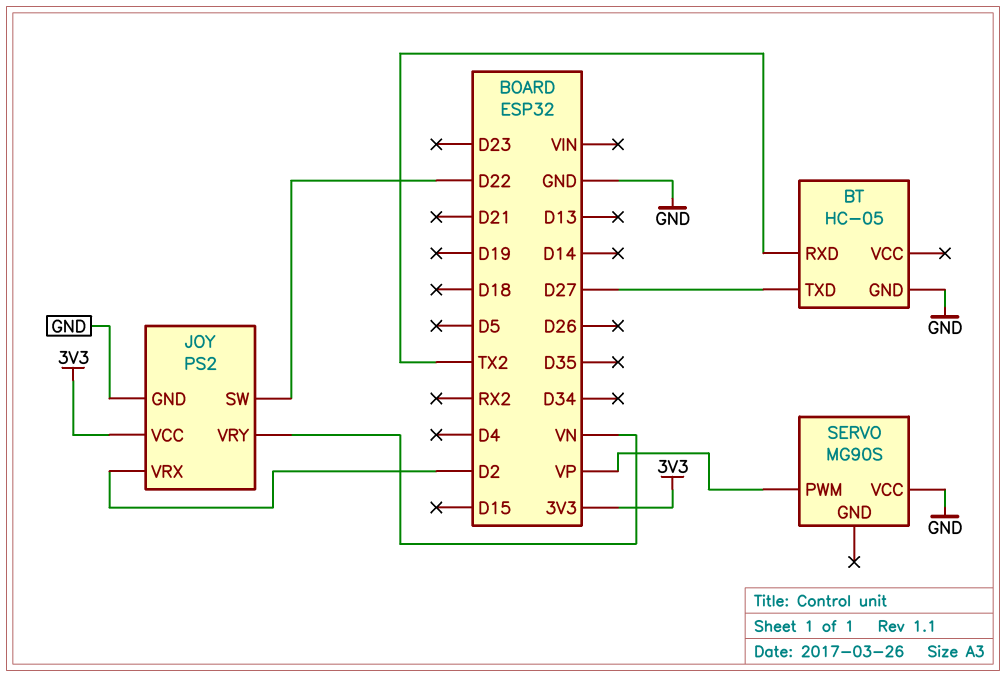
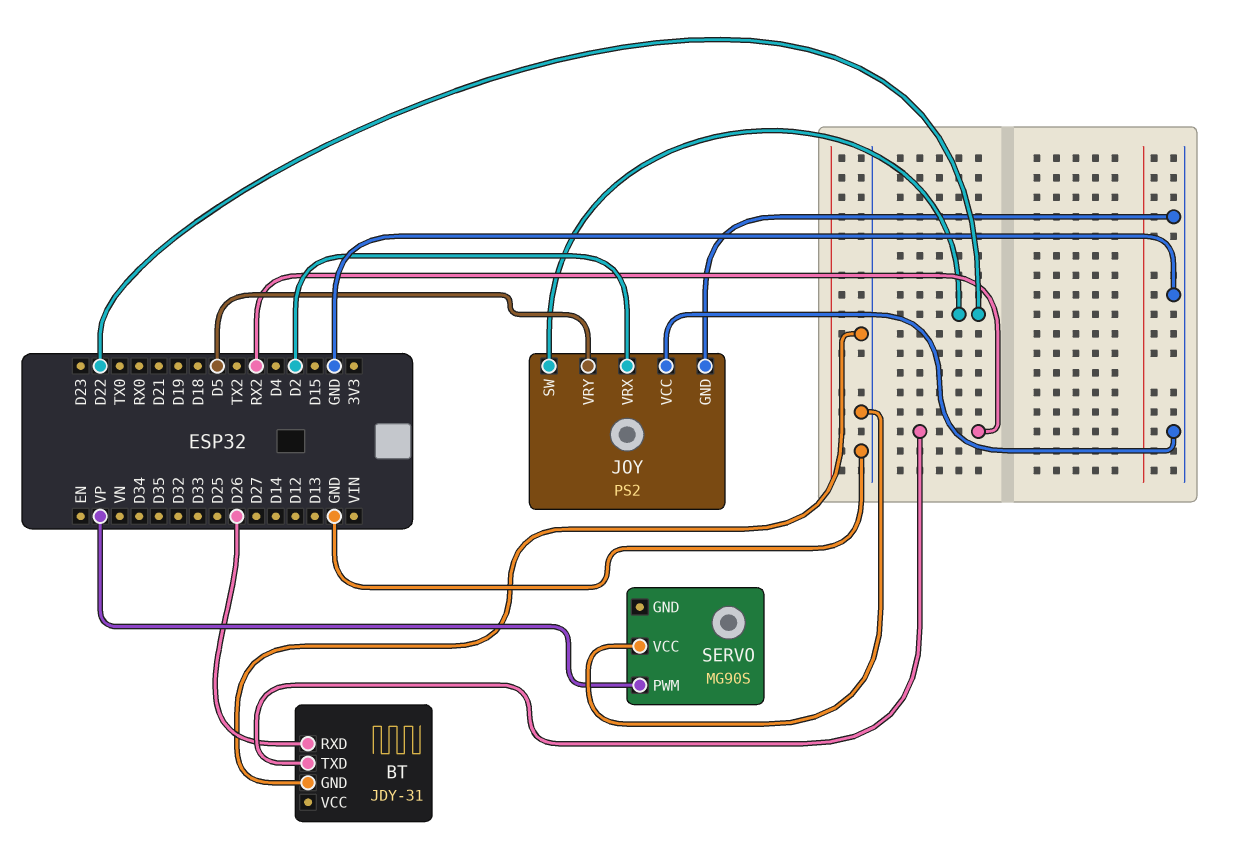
BT: HC-05 -> JDY-31
BT pin RXD: TX2 -> D26
BT pin TXD: D27 -> RX2
JOY pin VCC: 3V3 -> GND
JOY pin VRY: VN -> D5

